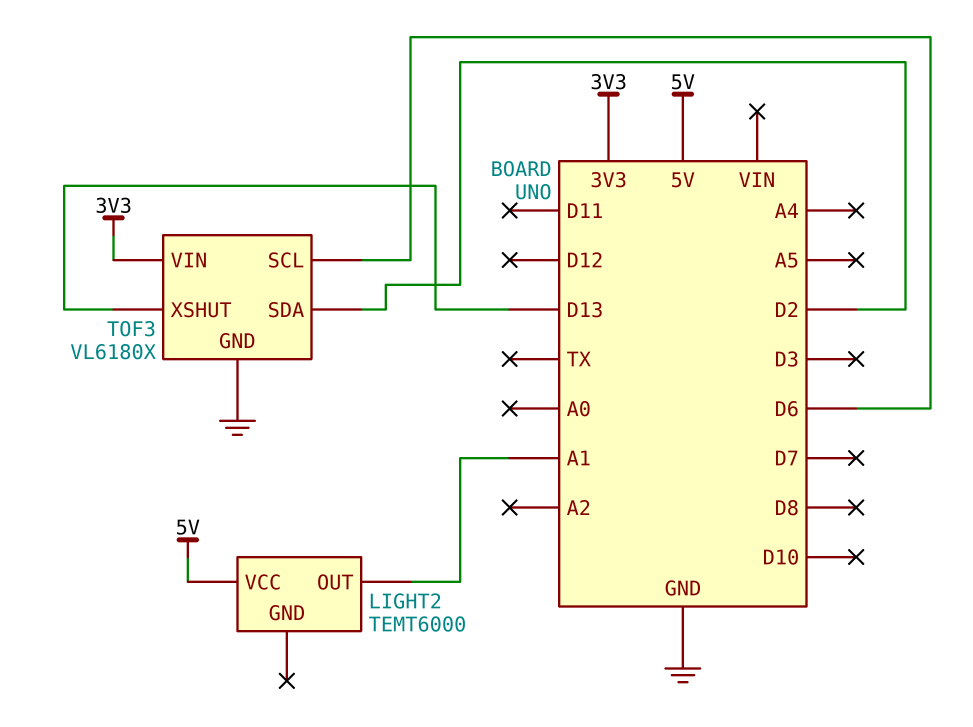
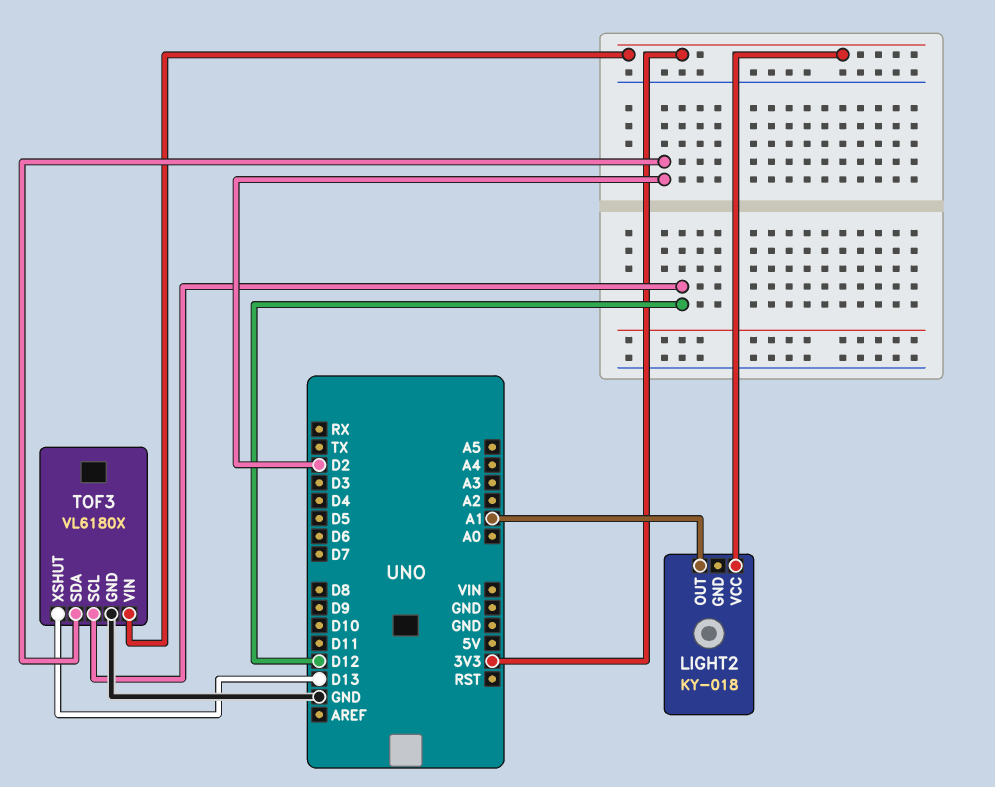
LIGHT2: TEMT6000 -> KY-018
LIGHT2 pin VCC: 5V -> 3V3
TOF3 pin SCL: D6 -> D12

